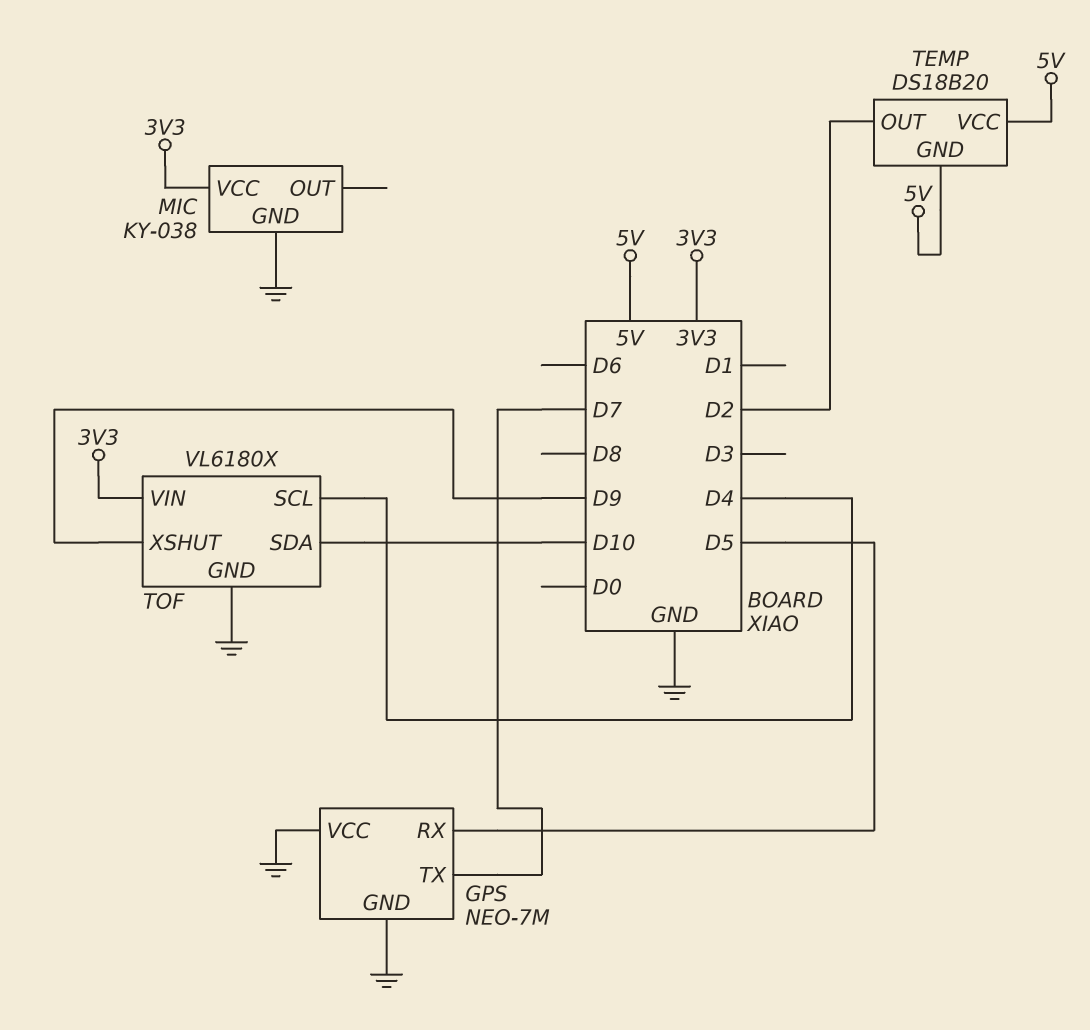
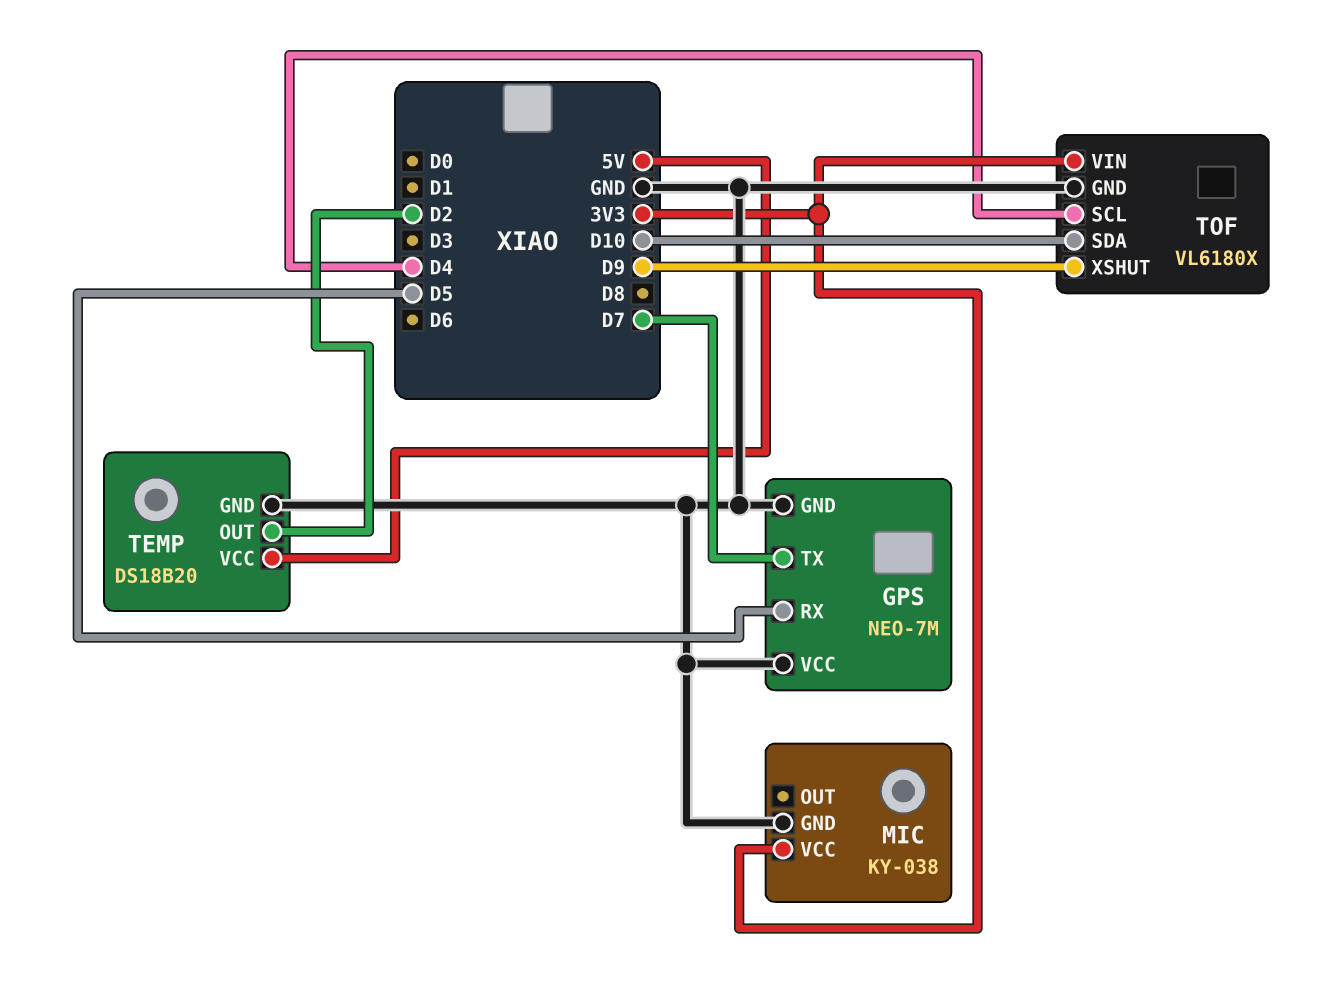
TEMP pin GND: 5V -> GND

